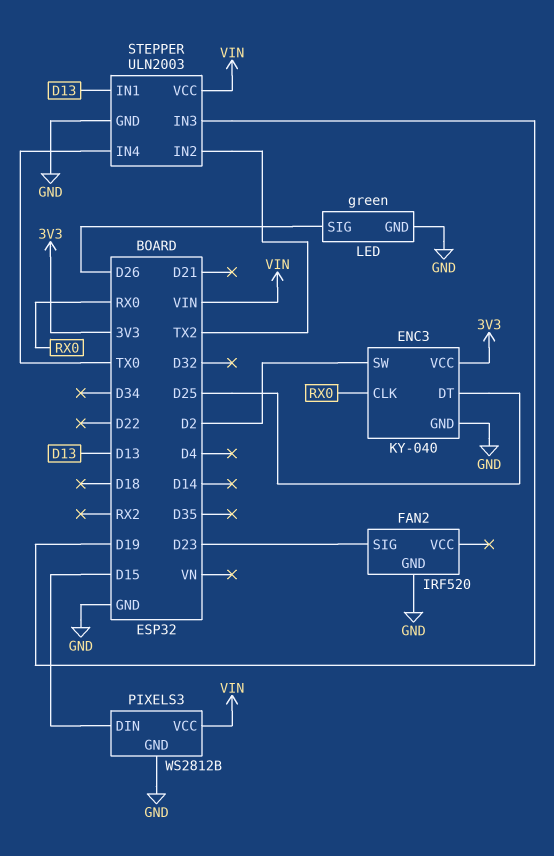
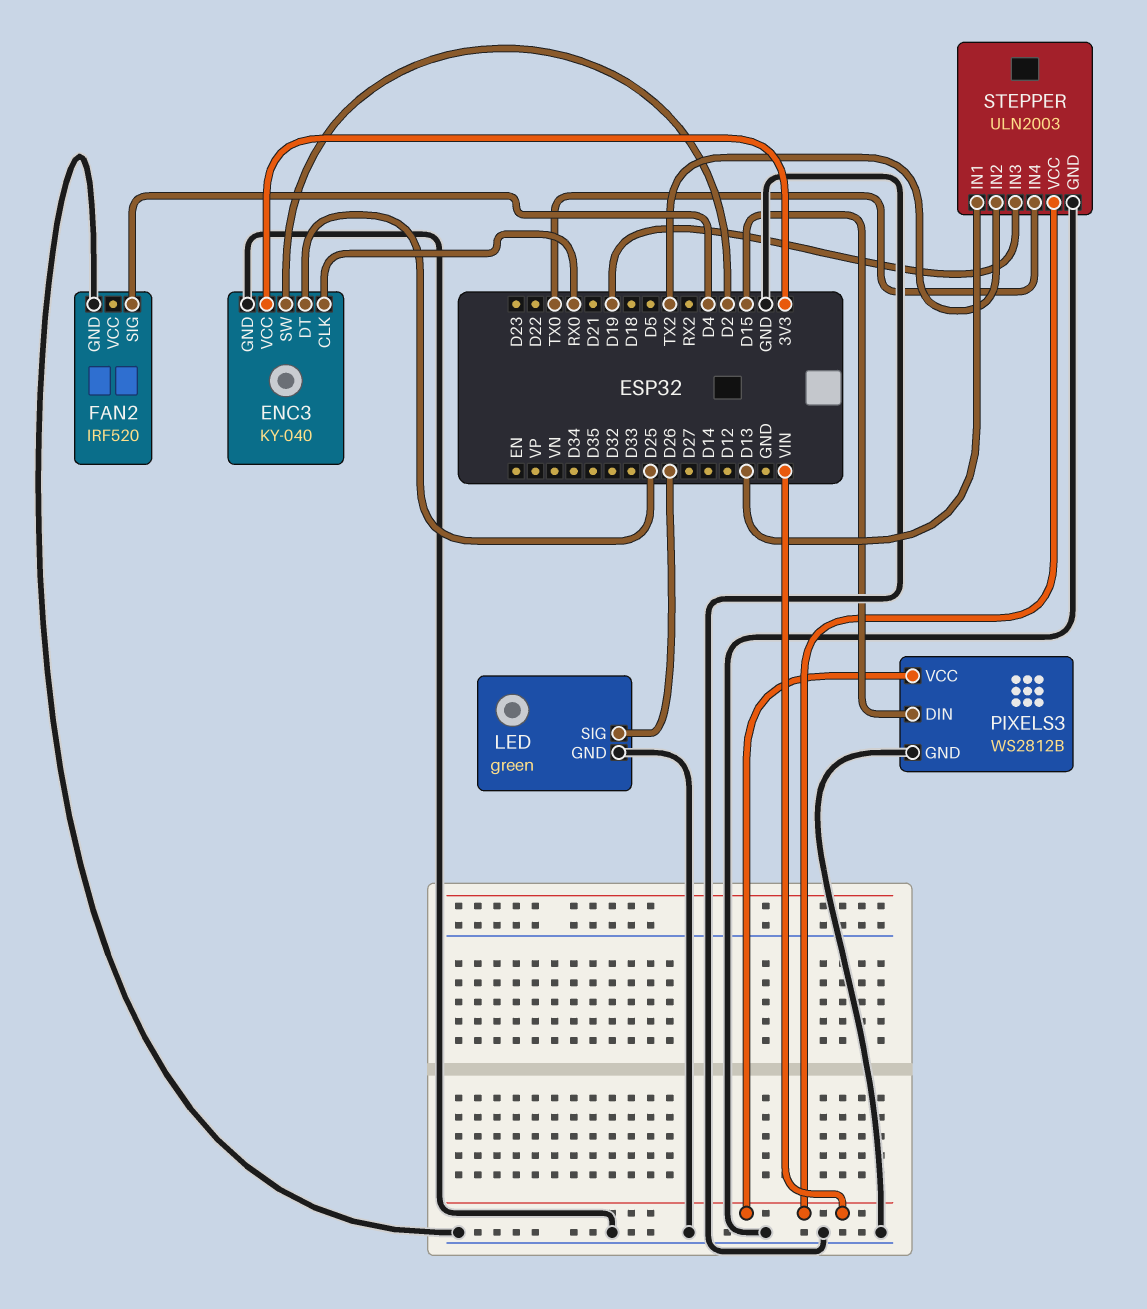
FAN2 pin SIG: D23 -> D4

